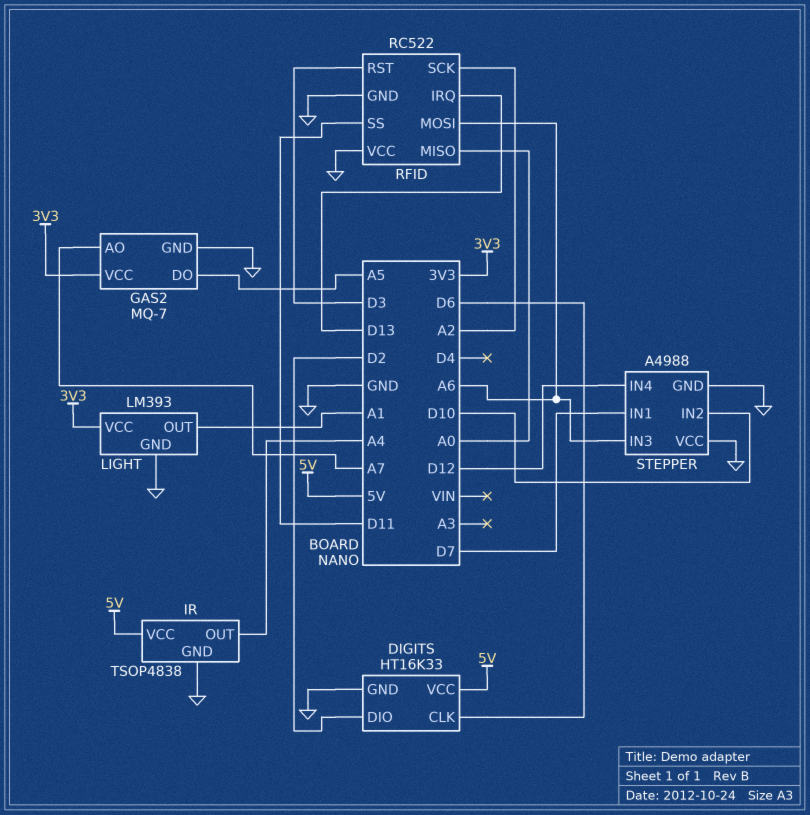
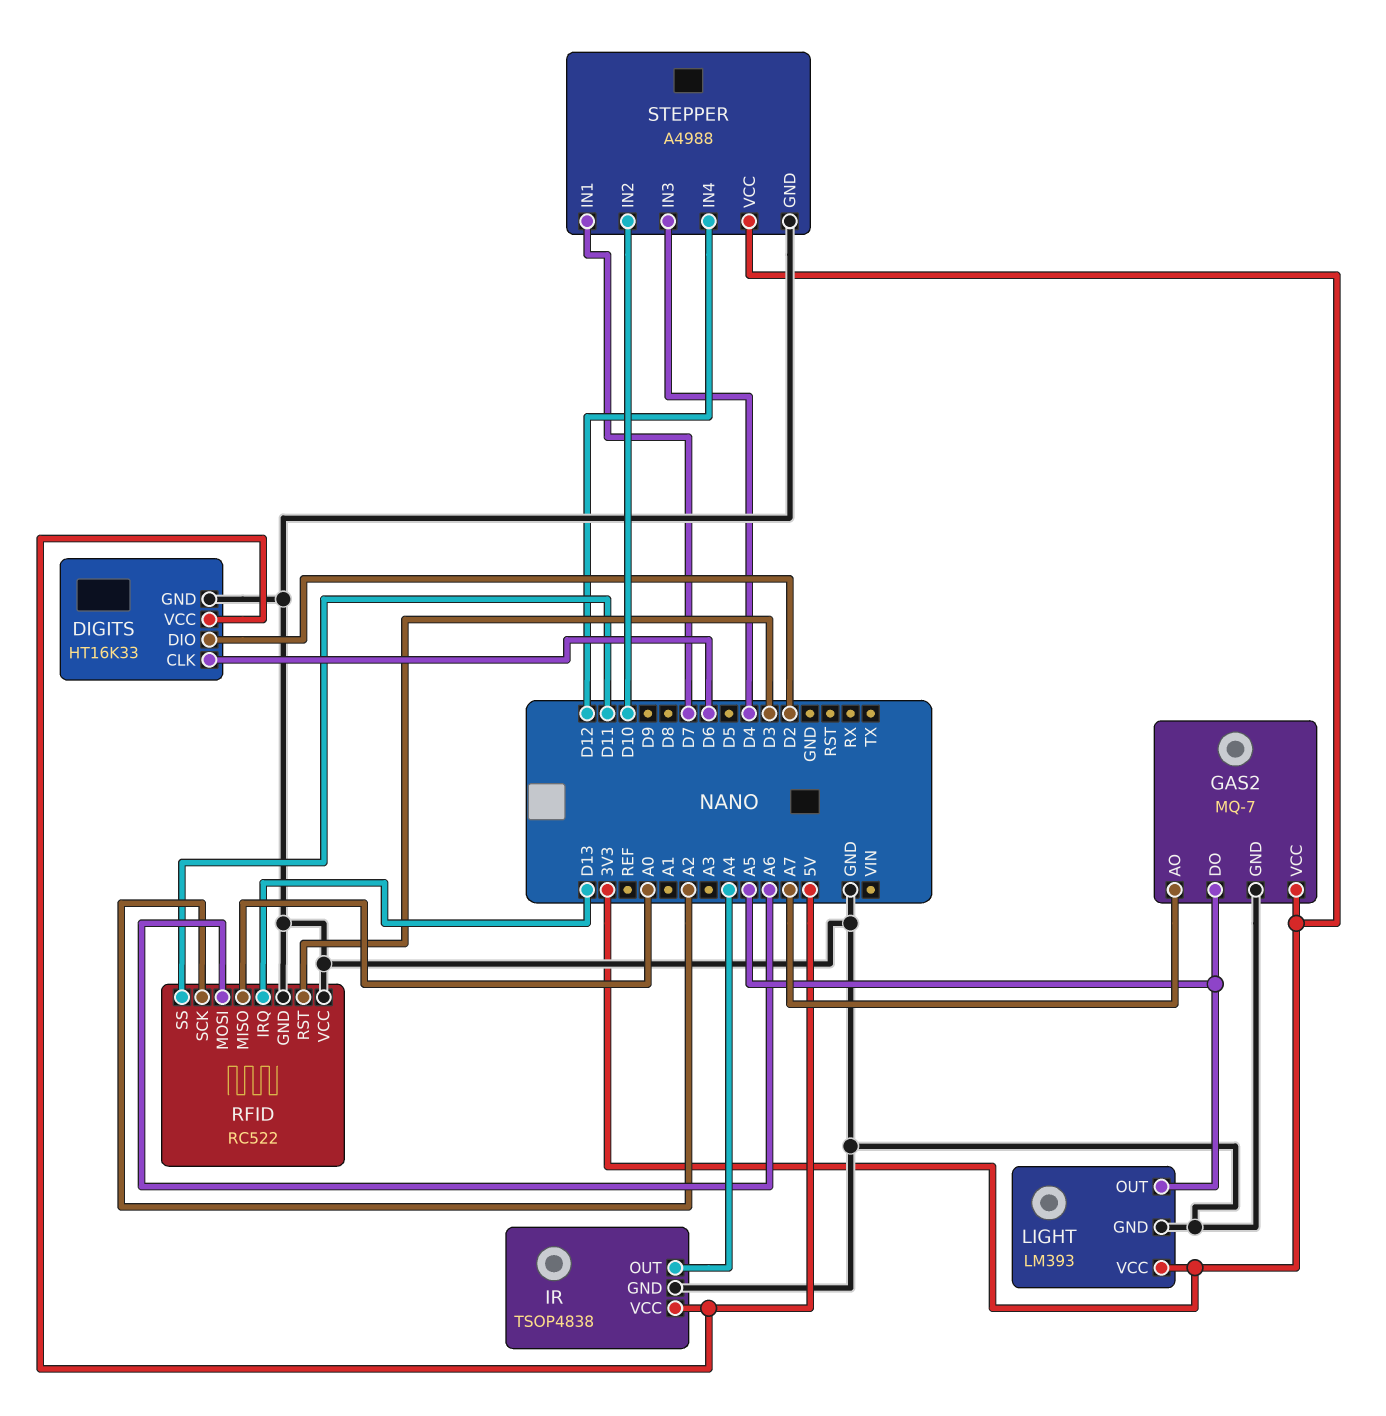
LIGHT pin OUT: A1 -> A5
STEPPER pin IN3: A6 -> D4
STEPPER pin VCC: GND -> 3V3

